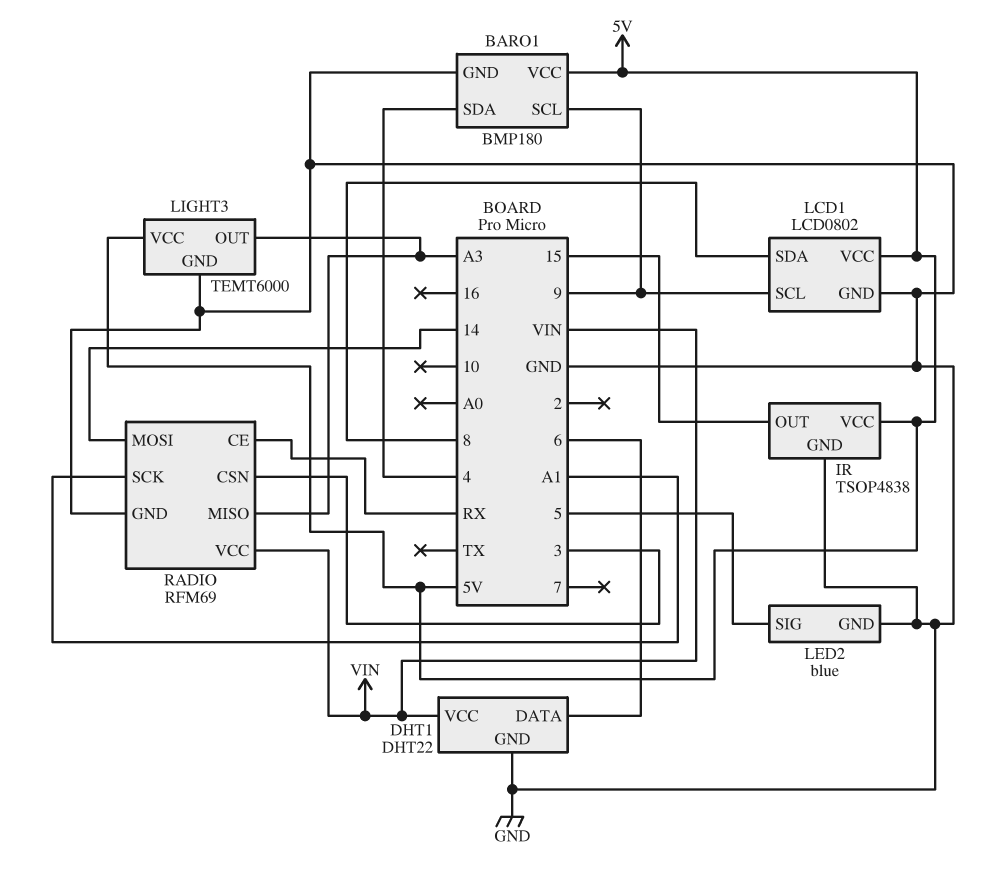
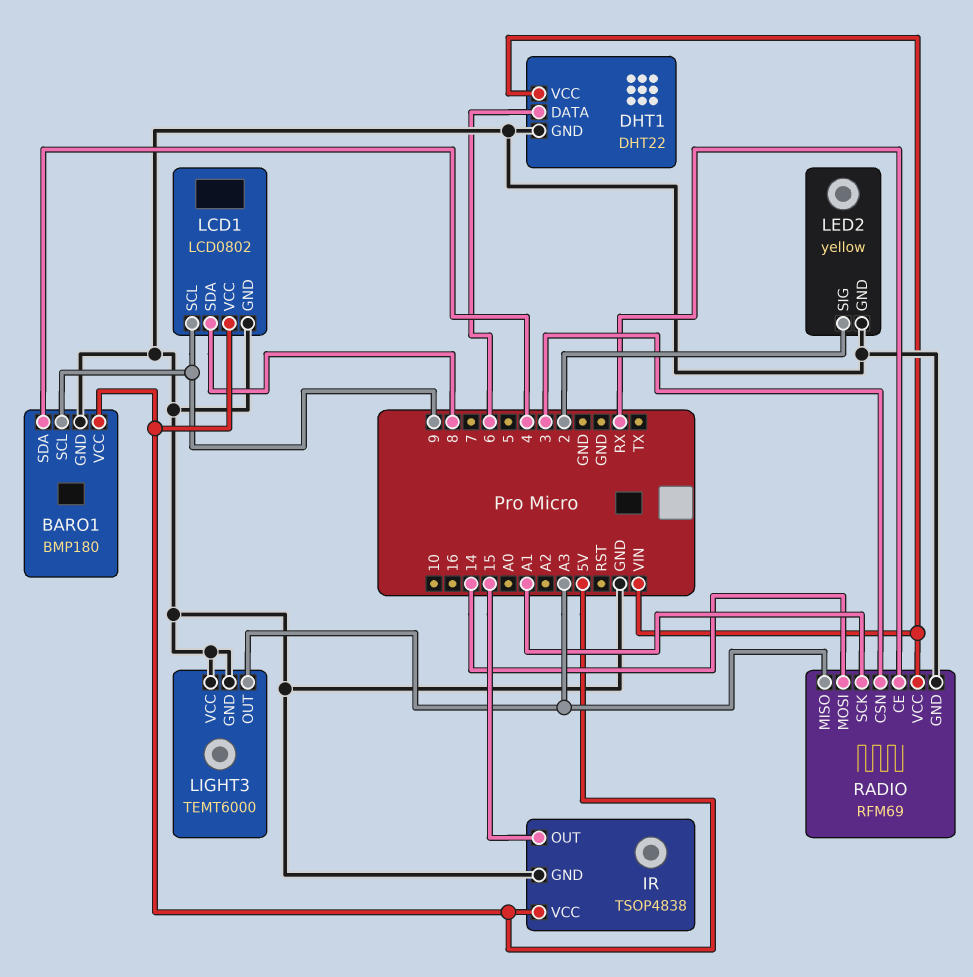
LED2: blue -> yellow
LED2 pin SIG: 5 -> 2
LIGHT3 pin VCC: 5V -> GND

